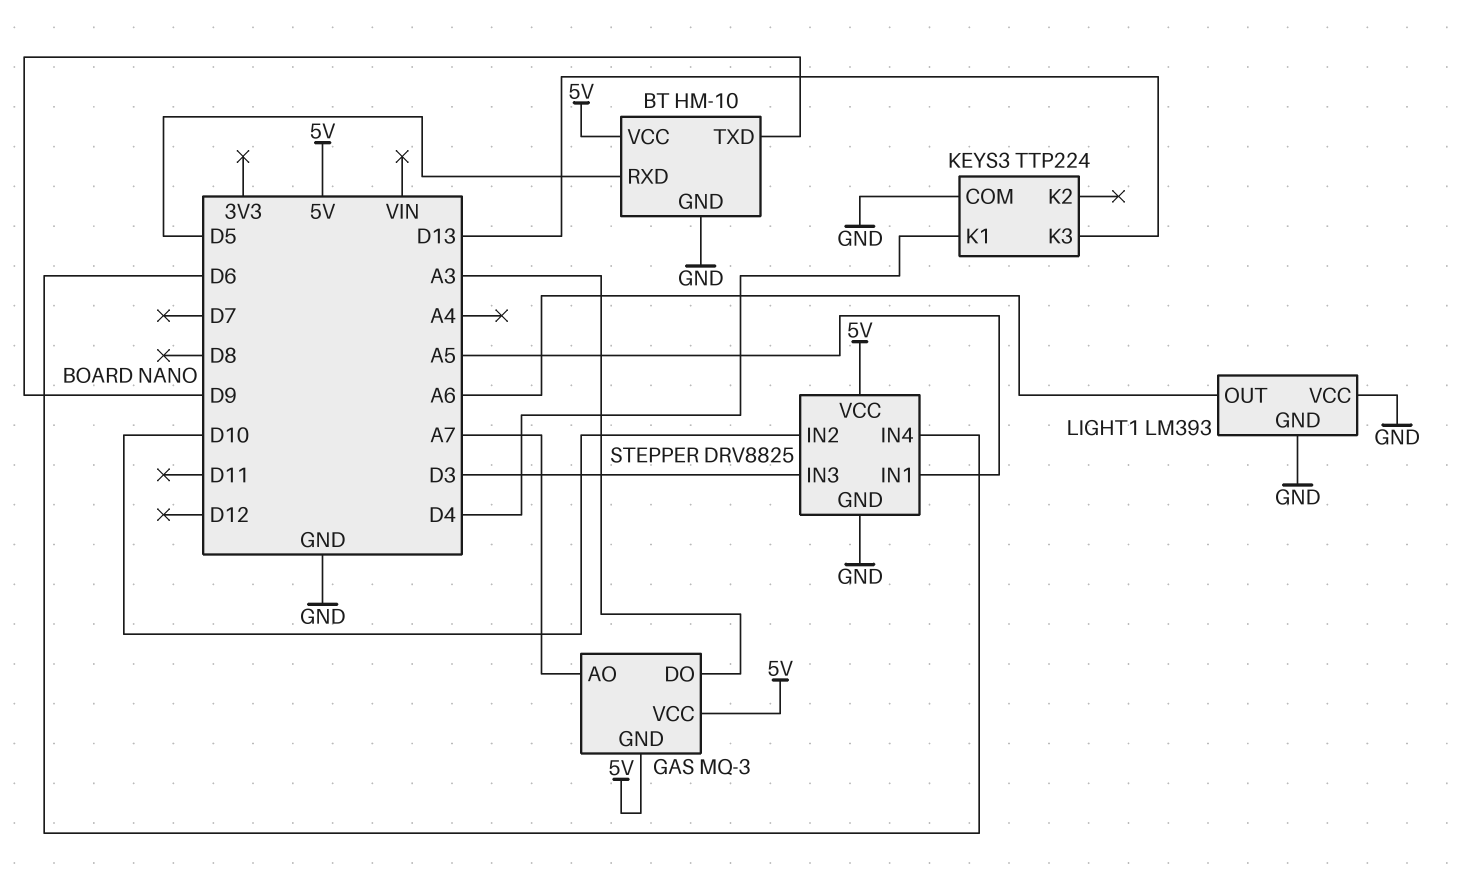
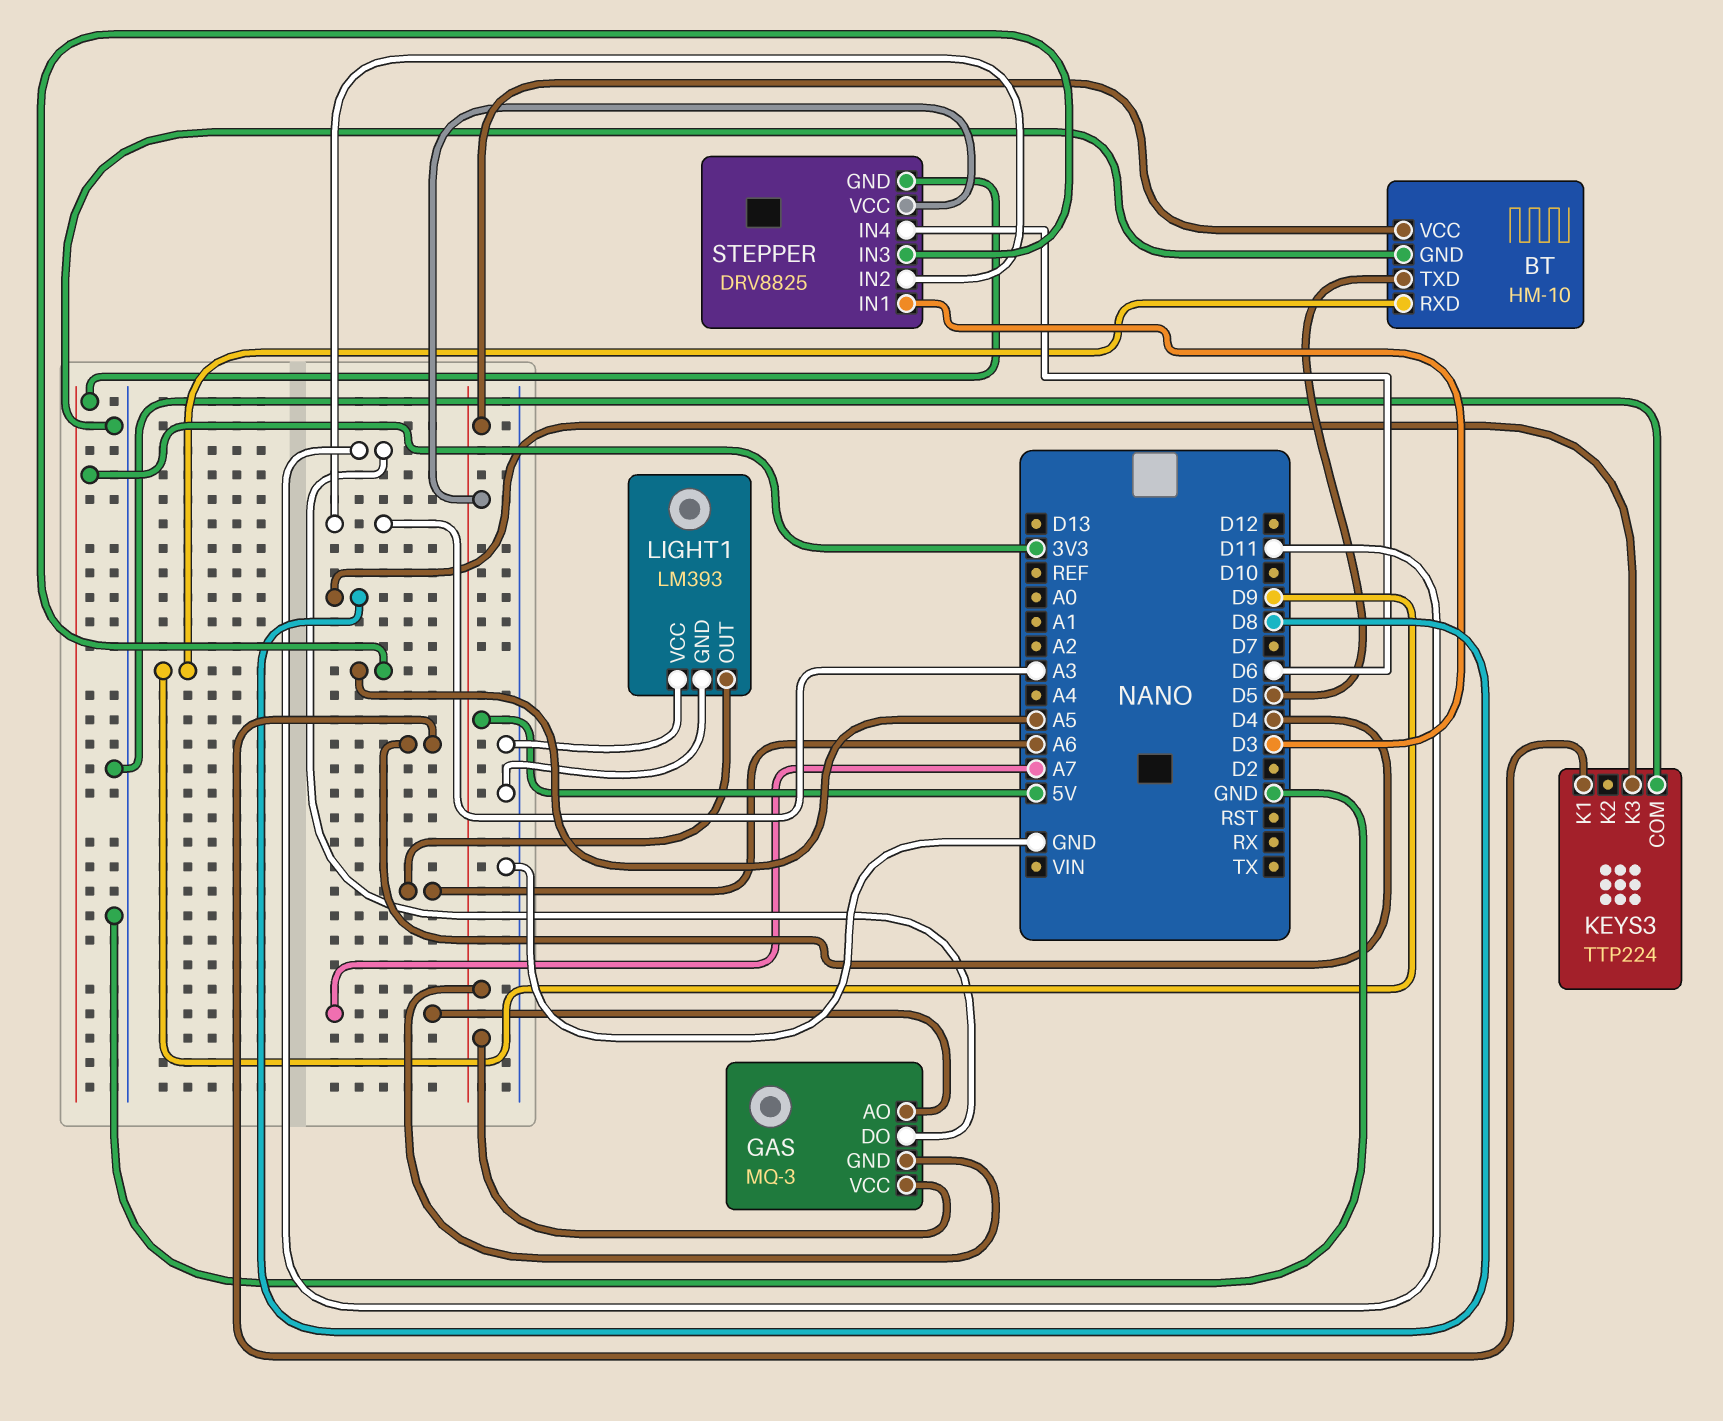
BT pin RXD: D5 -> D9
BT pin TXD: D9 -> D5
GAS pin DO: A3 -> D11
KEYS3 pin K3: D13 -> D8
STEPPER pin GND: GND -> 3V3
STEPPER pin IN1: A5 -> D3
STEPPER pin IN2: D10 -> A3
STEPPER pin IN3: D3 -> A5

